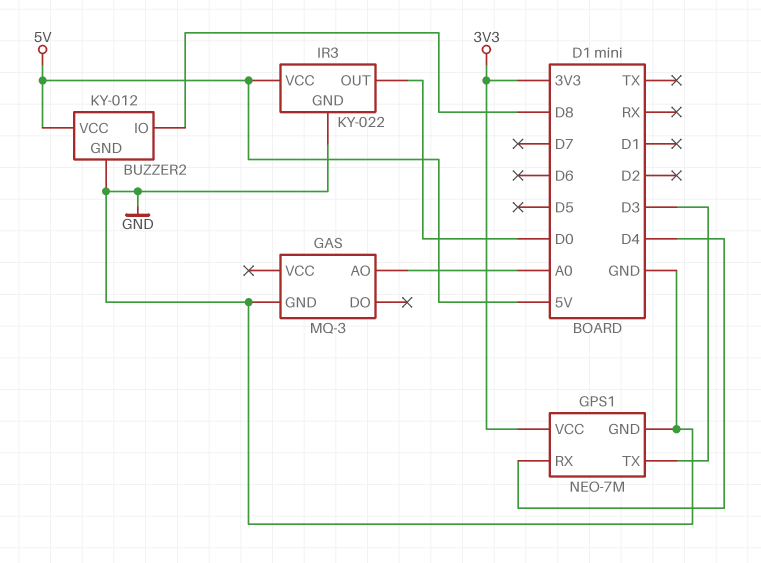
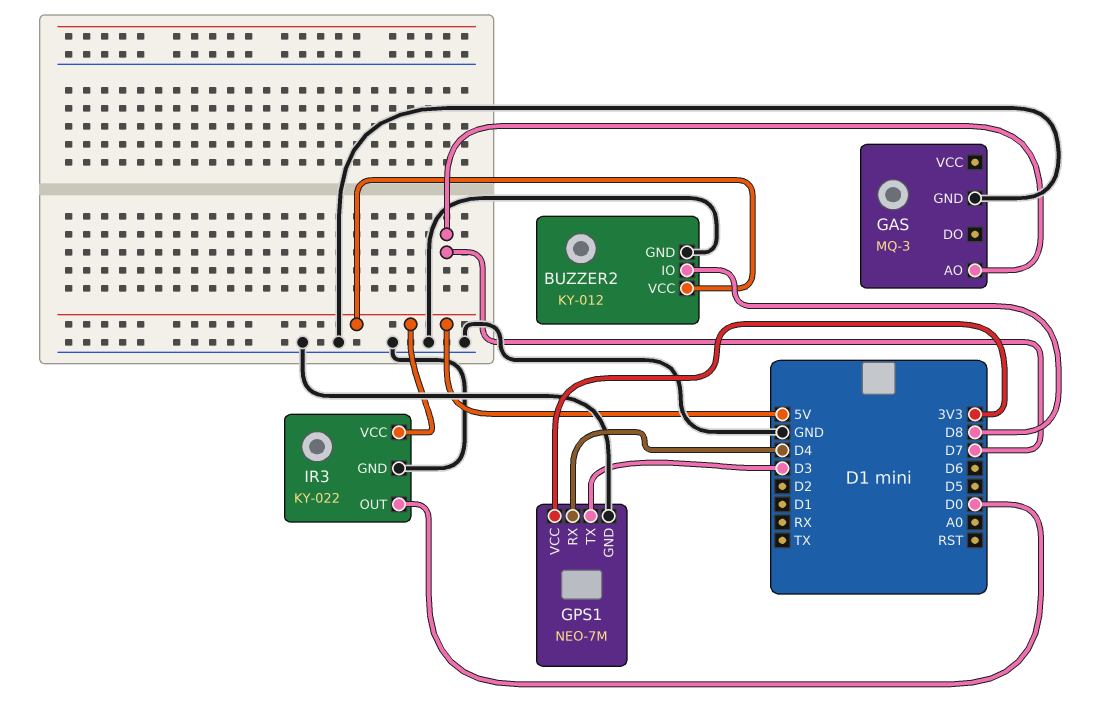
GAS pin AO: A0 -> D7

